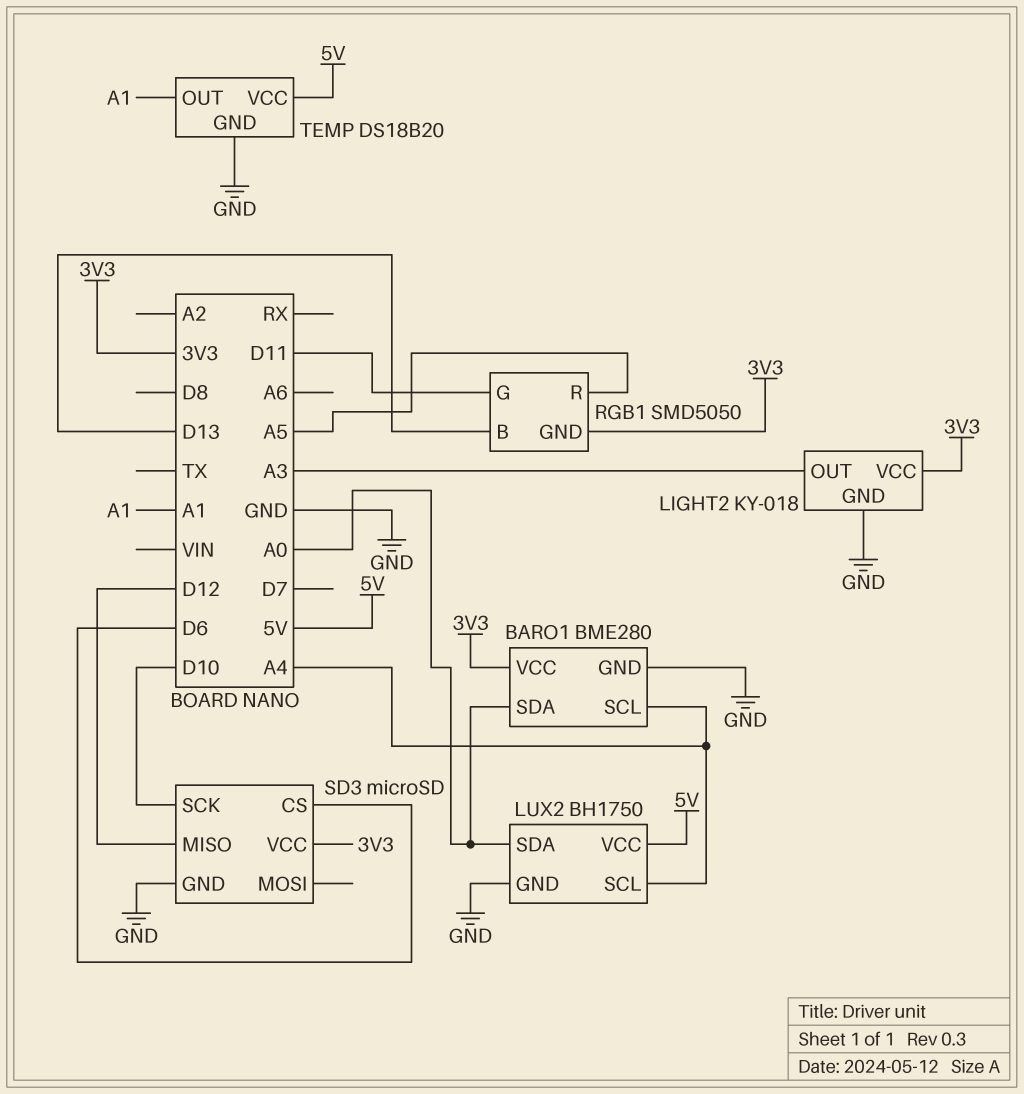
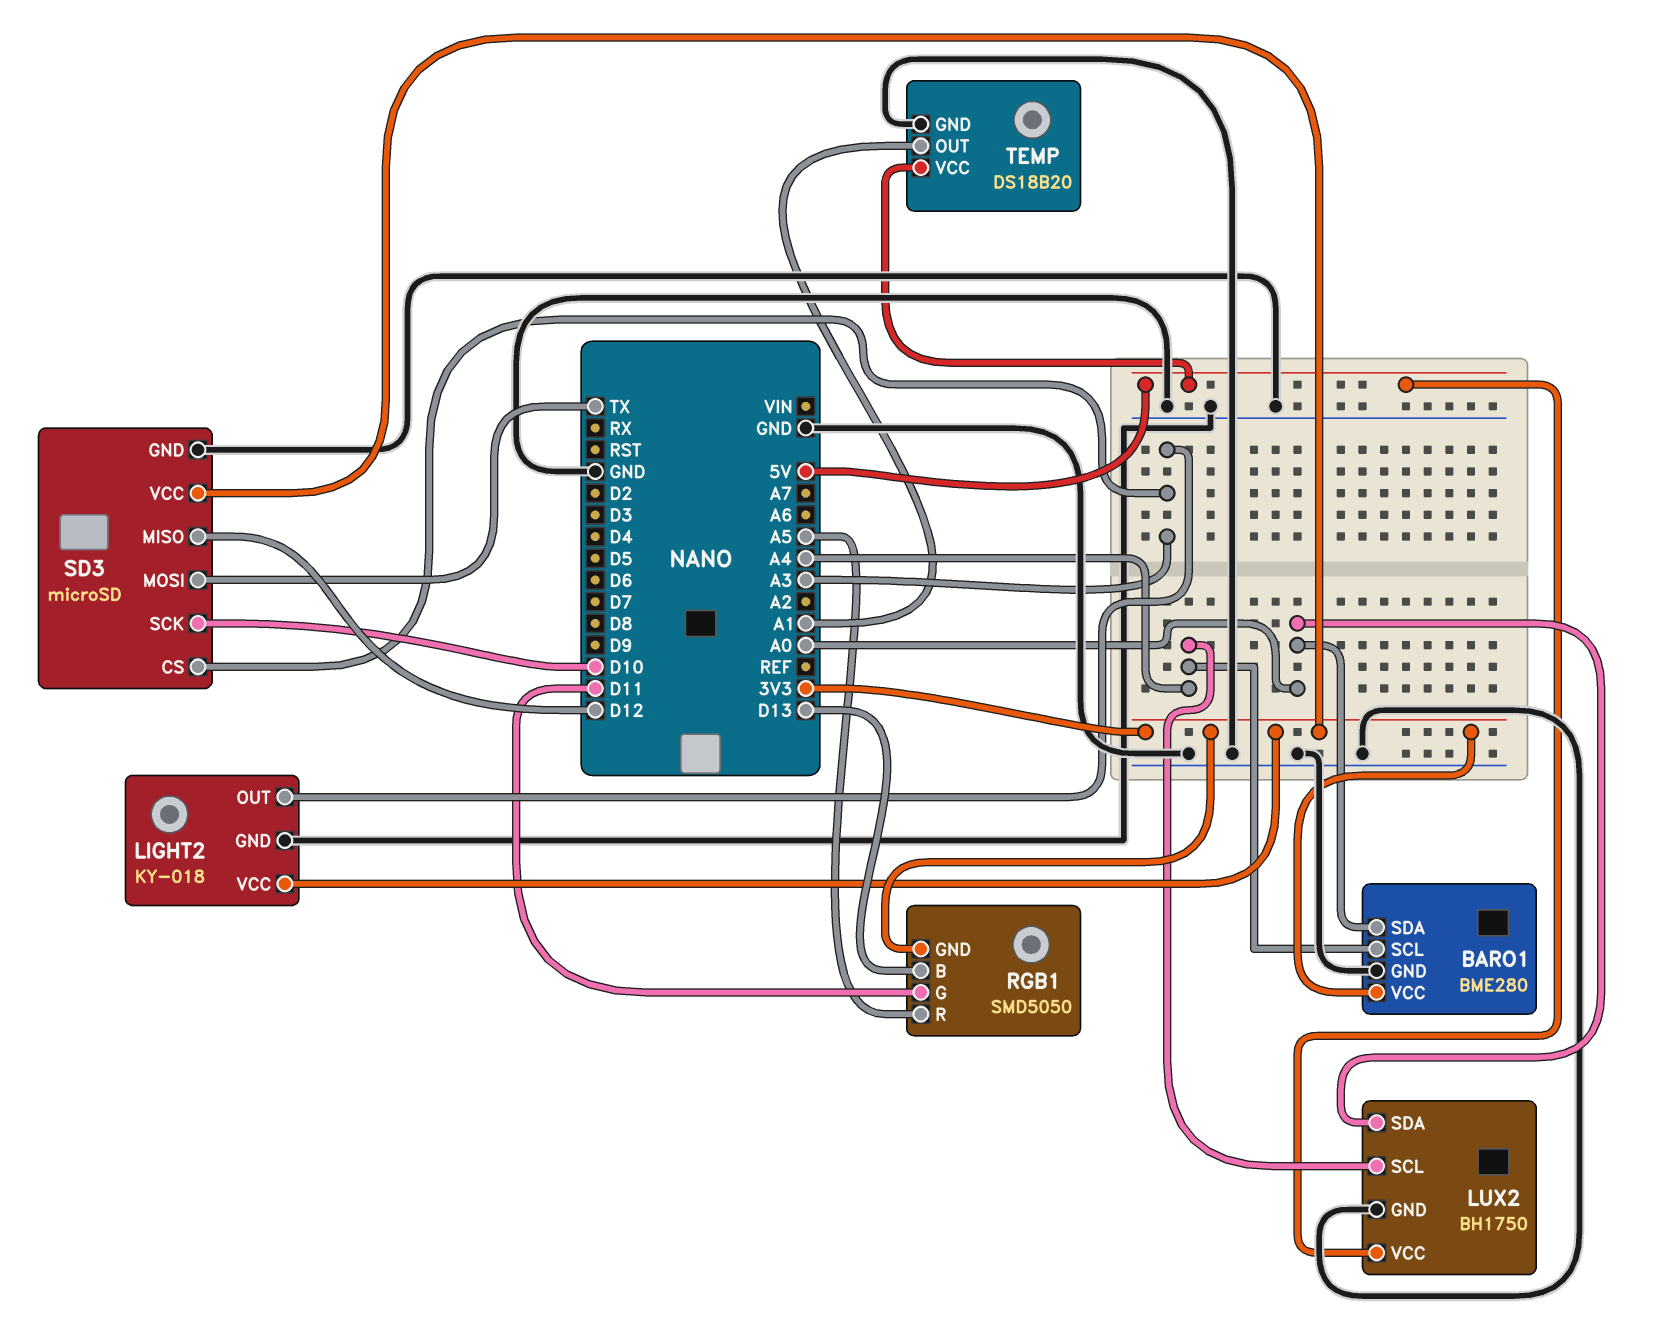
SD3 pin CS: D6 -> A3
SD3 pin MOSI: none -> TX

